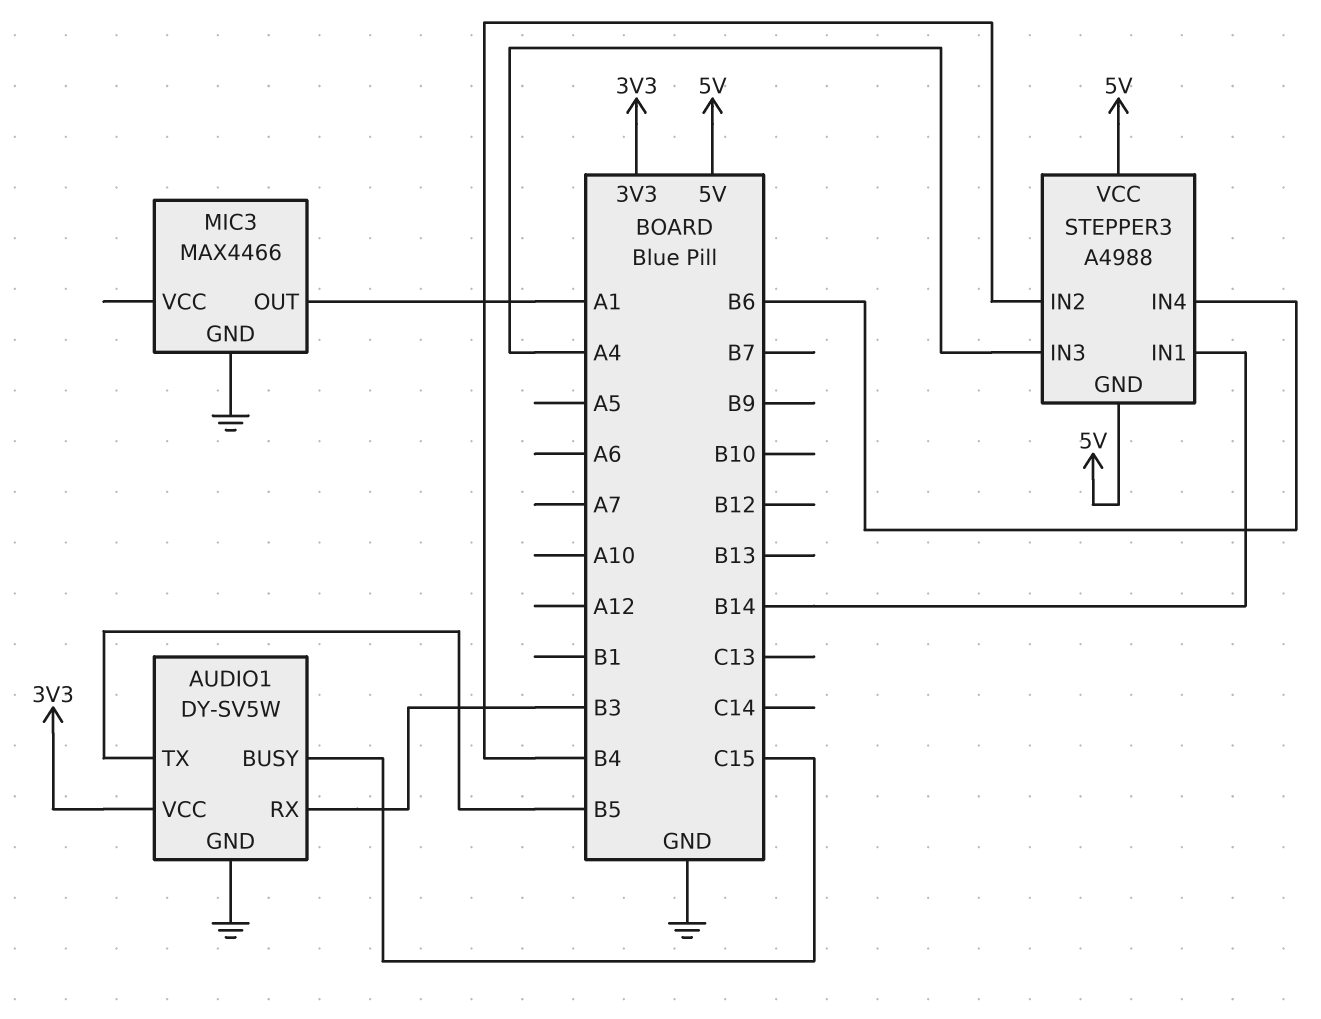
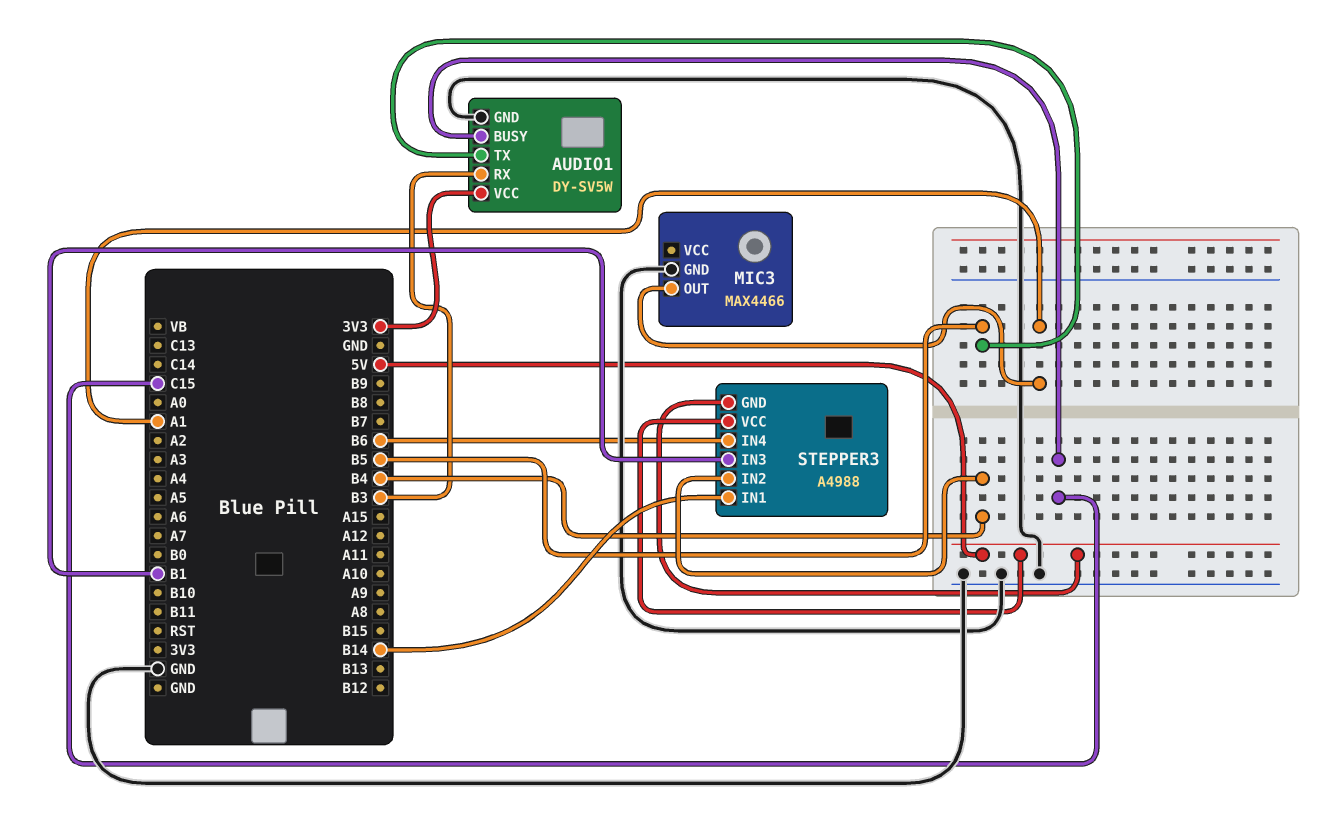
STEPPER3 pin IN3: A4 -> B1

